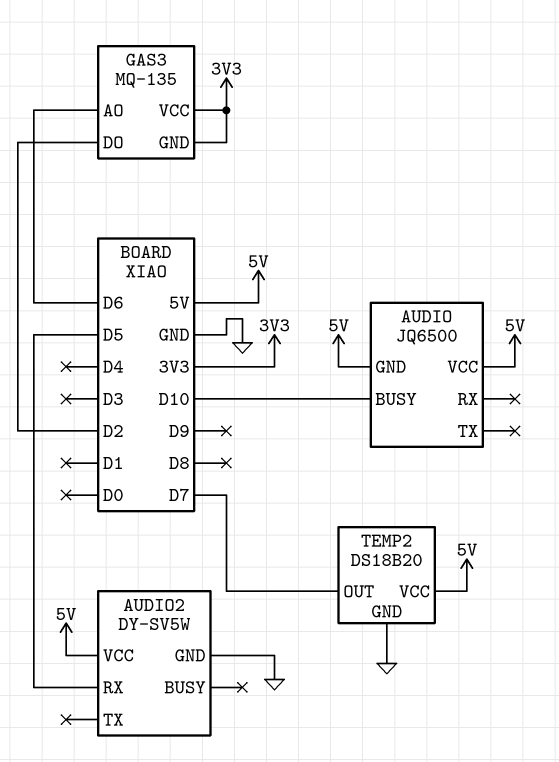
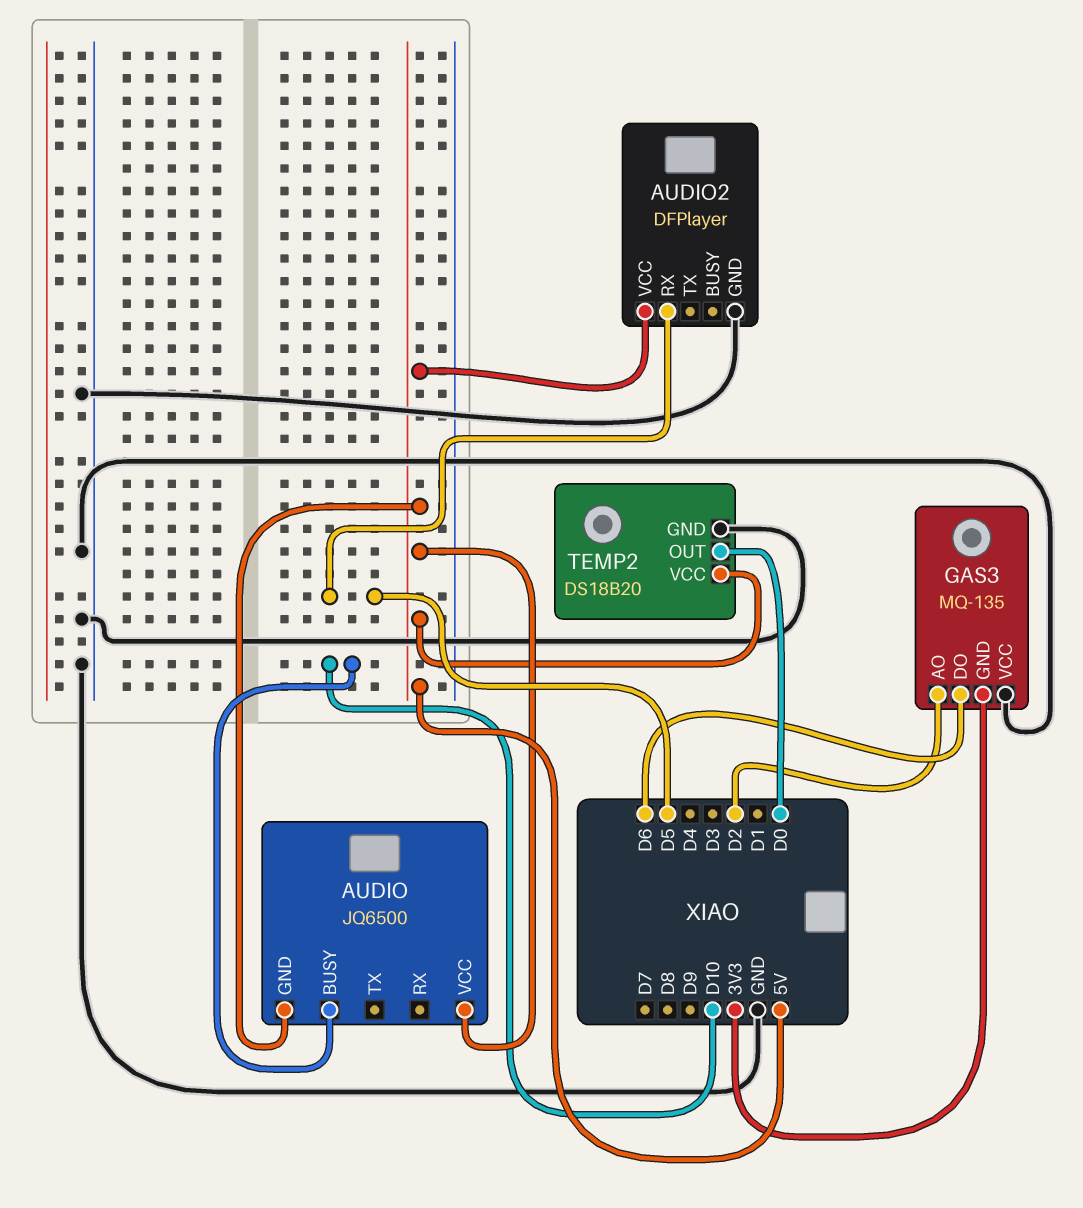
AUDIO2: DY-SV5W -> DFPlayer
GAS3 pin AO: D6 -> D2
GAS3 pin DO: D2 -> D6
GAS3 pin VCC: 3V3 -> GND
TEMP2 pin OUT: D7 -> D0

